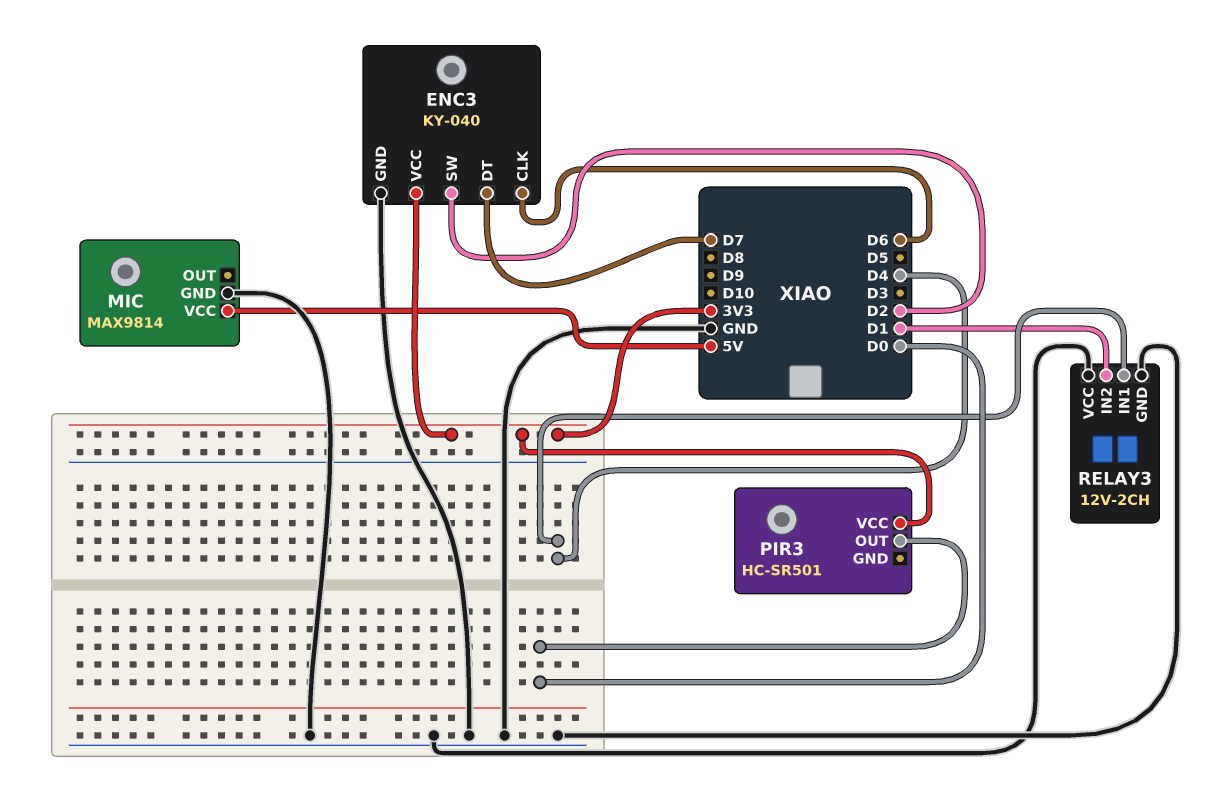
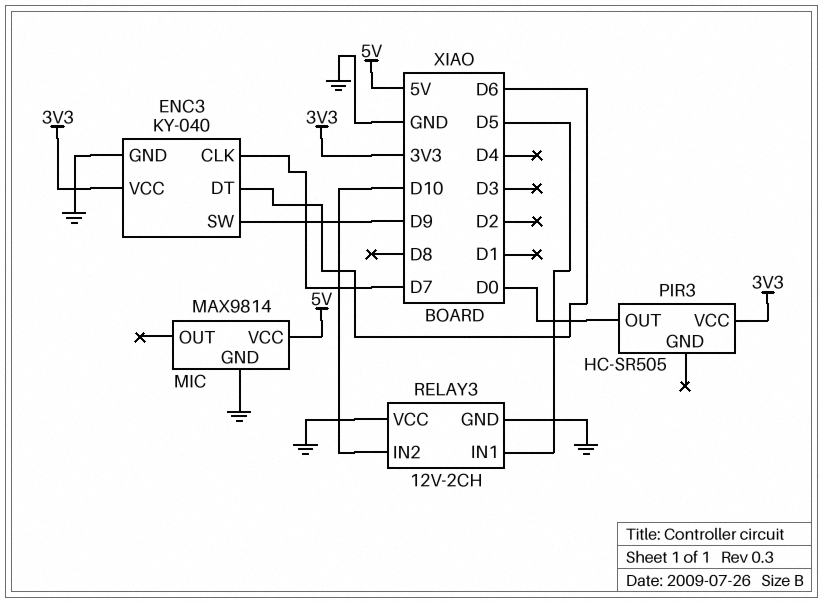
ENC3 pin CLK: D6 -> D7
ENC3 pin DT: D7 -> D6
ENC3 pin SW: D2 -> D9
PIR3: HC-SR501 -> HC-SR505
RELAY3 pin IN1: D4 -> D5
RELAY3 pin IN2: D1 -> D10

